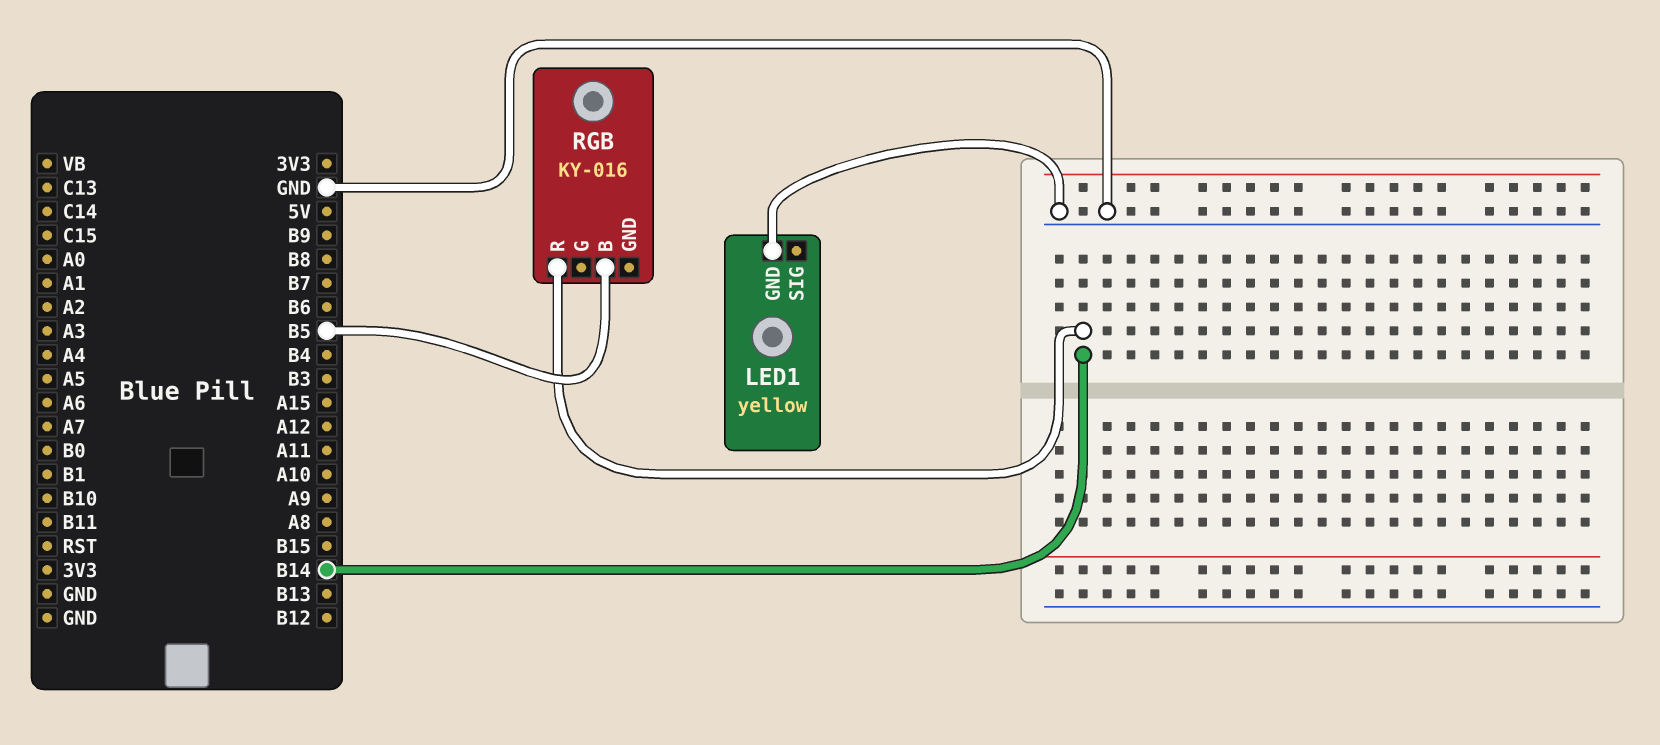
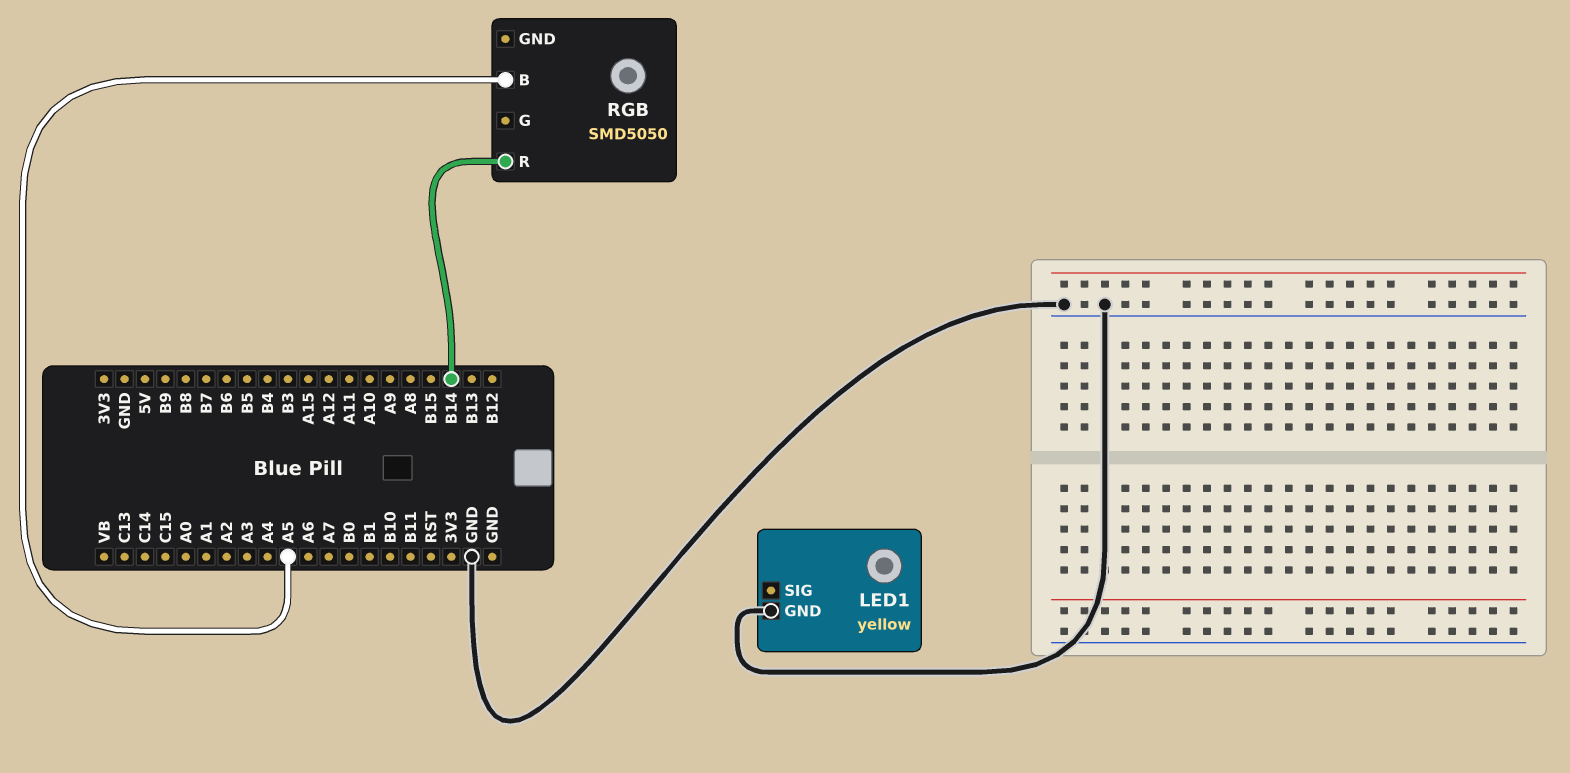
RGB: KY-016 -> SMD5050
RGB pin B: B5 -> A5

